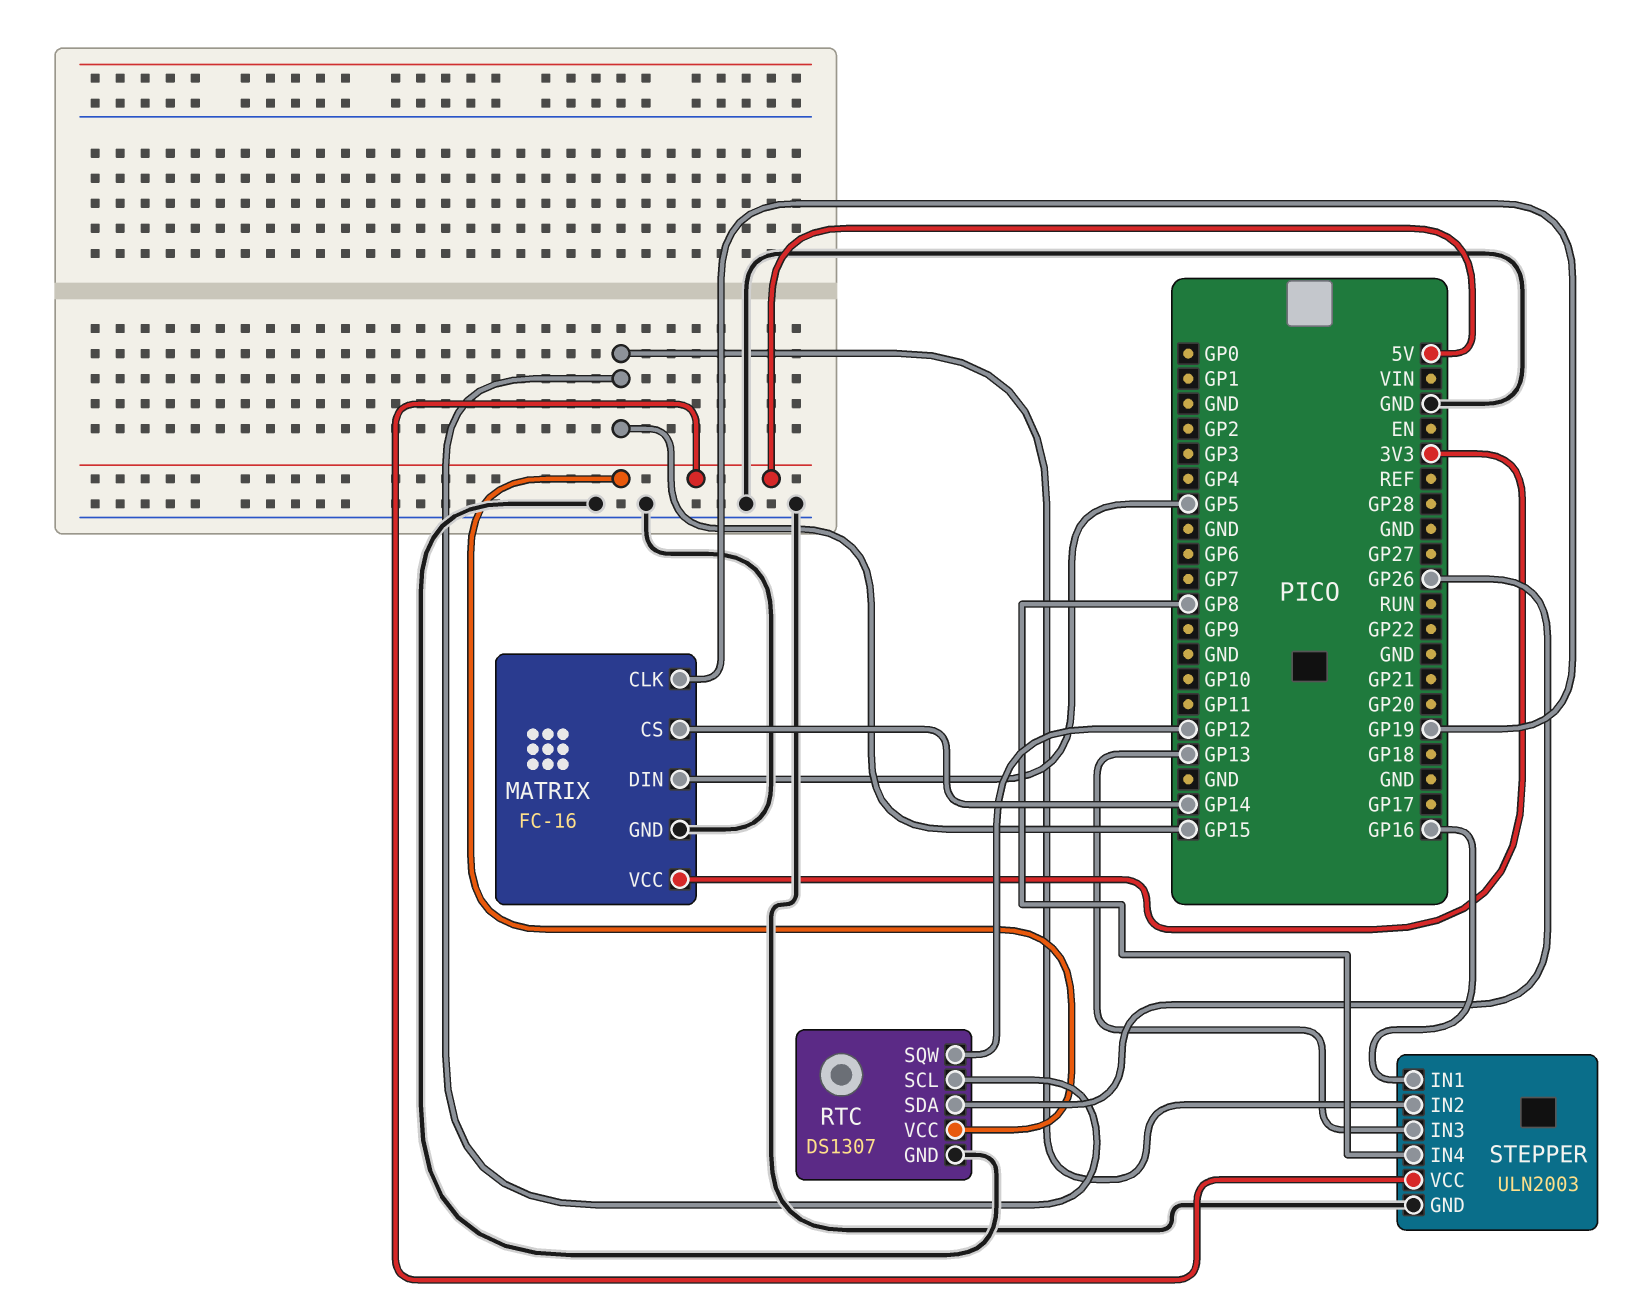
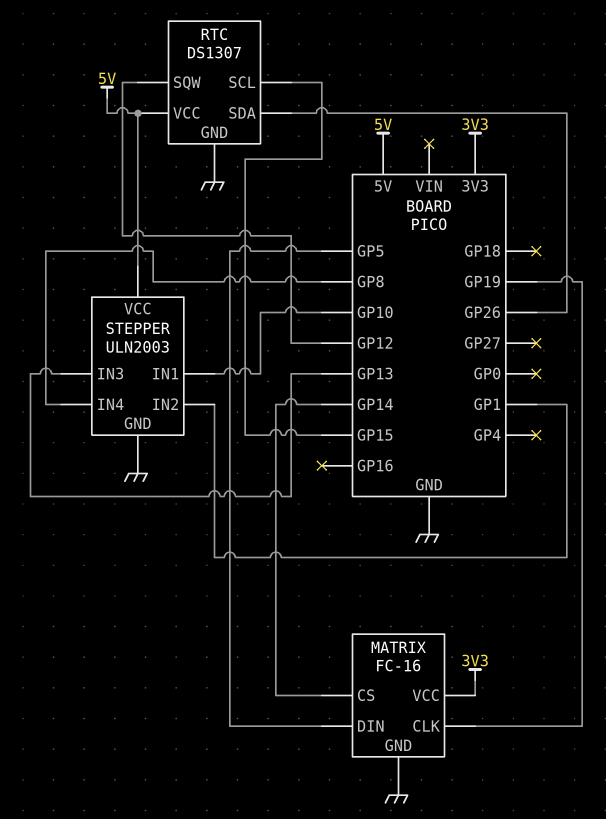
STEPPER pin IN1: GP16 -> GP10
STEPPER pin IN2: GP15 -> GP1

